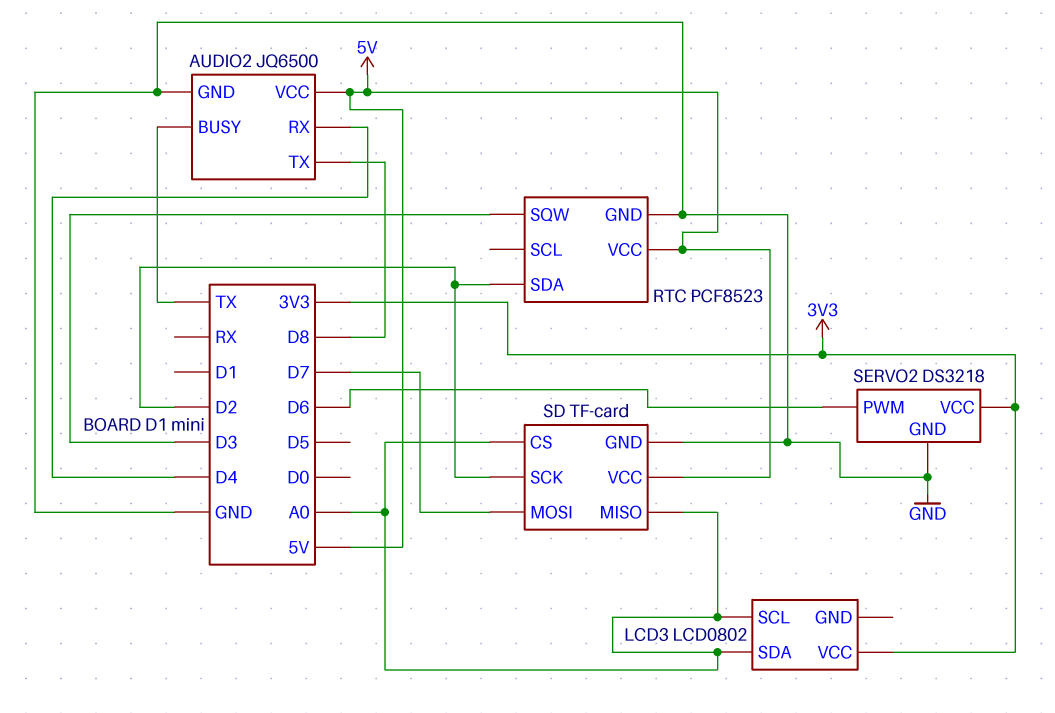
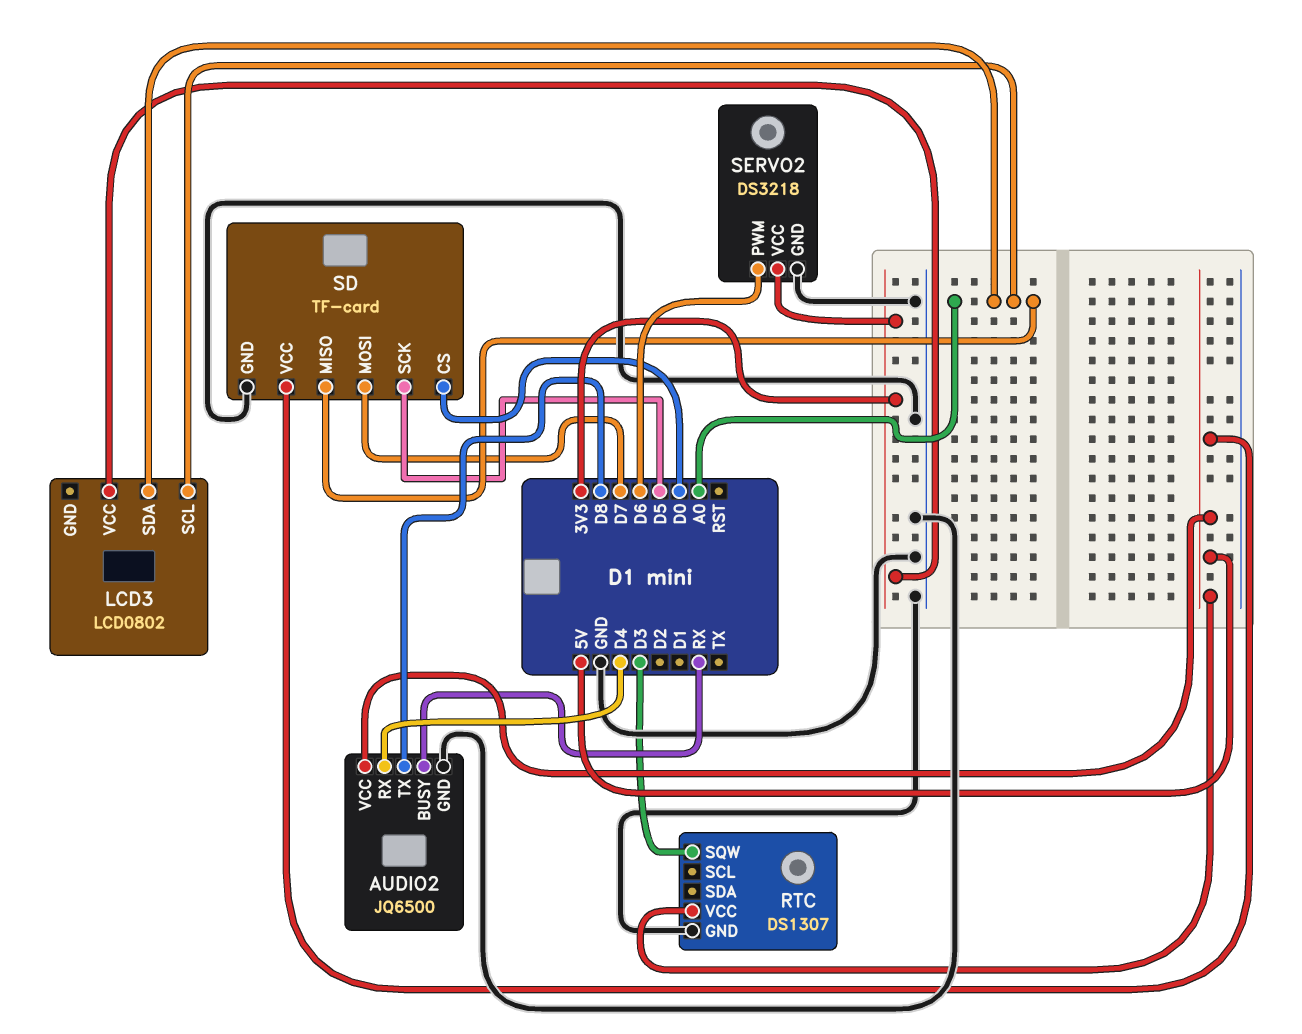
AUDIO2 pin BUSY: TX -> RX
RTC: PCF8523 -> DS1307
RTC pin SDA: D2 -> none
SD pin CS: A0 -> D0
SD pin SCK: D2 -> D5

